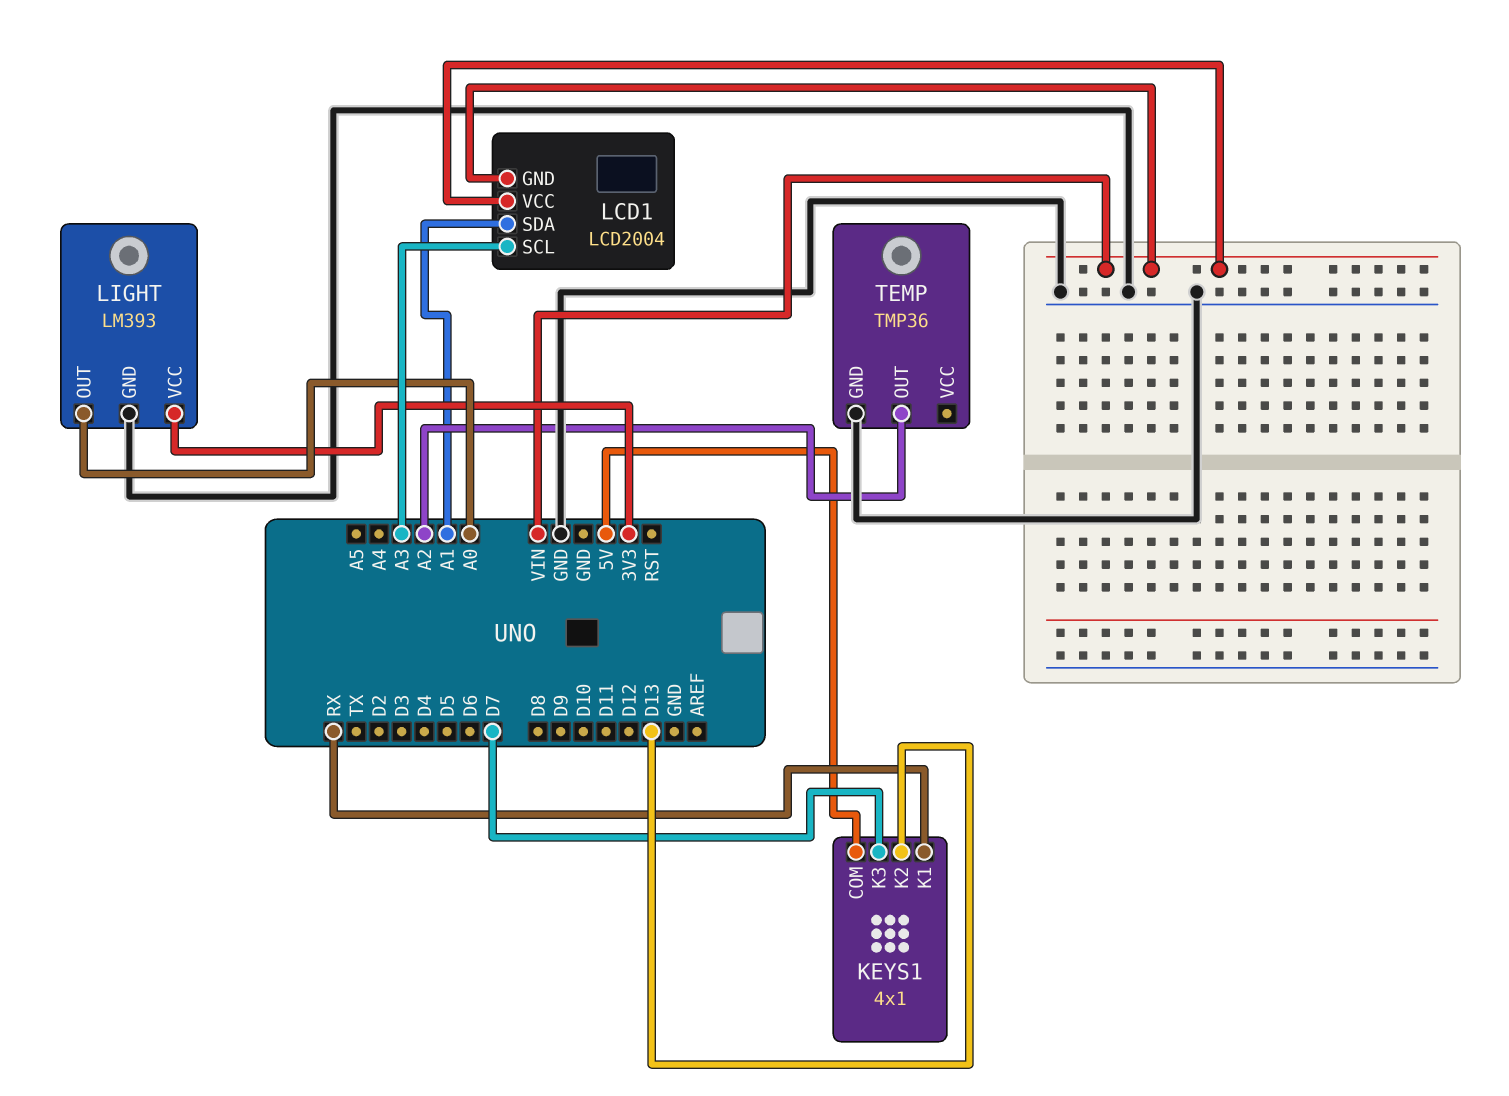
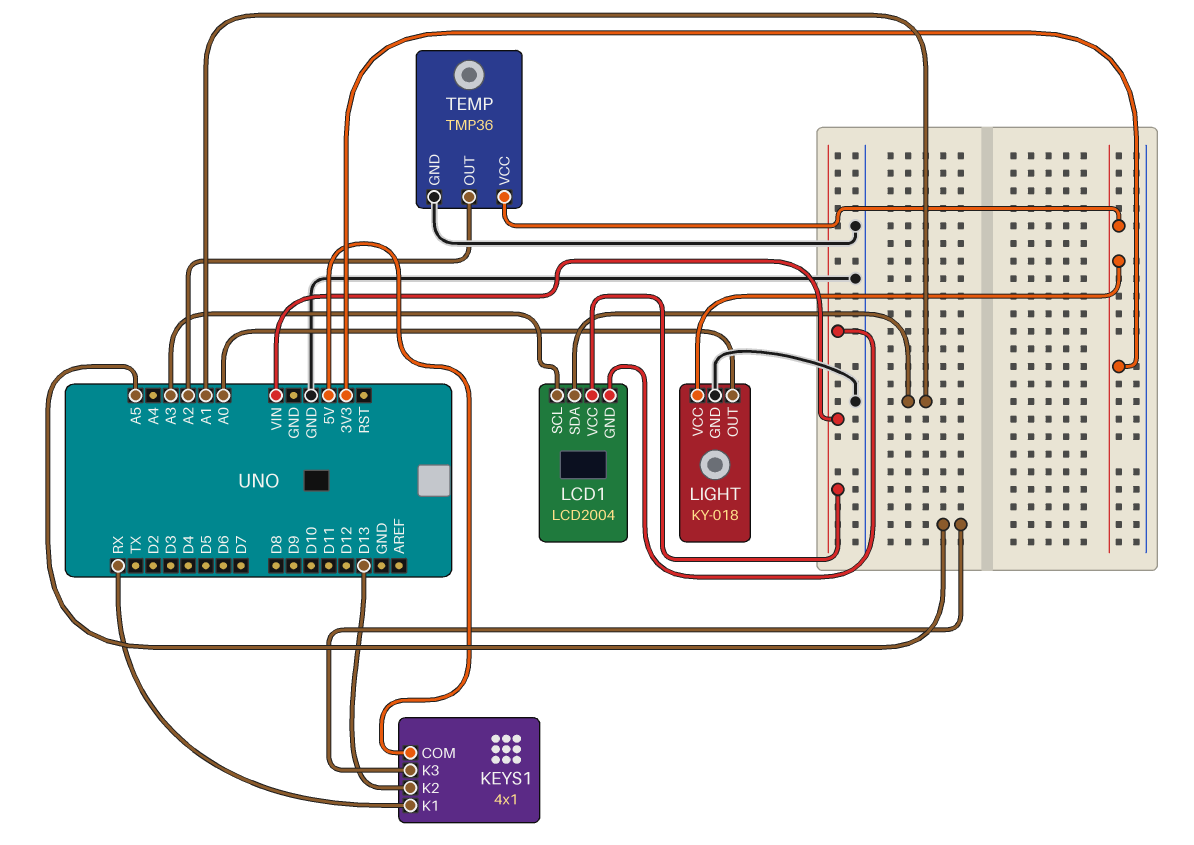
KEYS1 pin K3: D7 -> A5
LIGHT: LM393 -> KY-018
TEMP pin VCC: none -> 3V3

